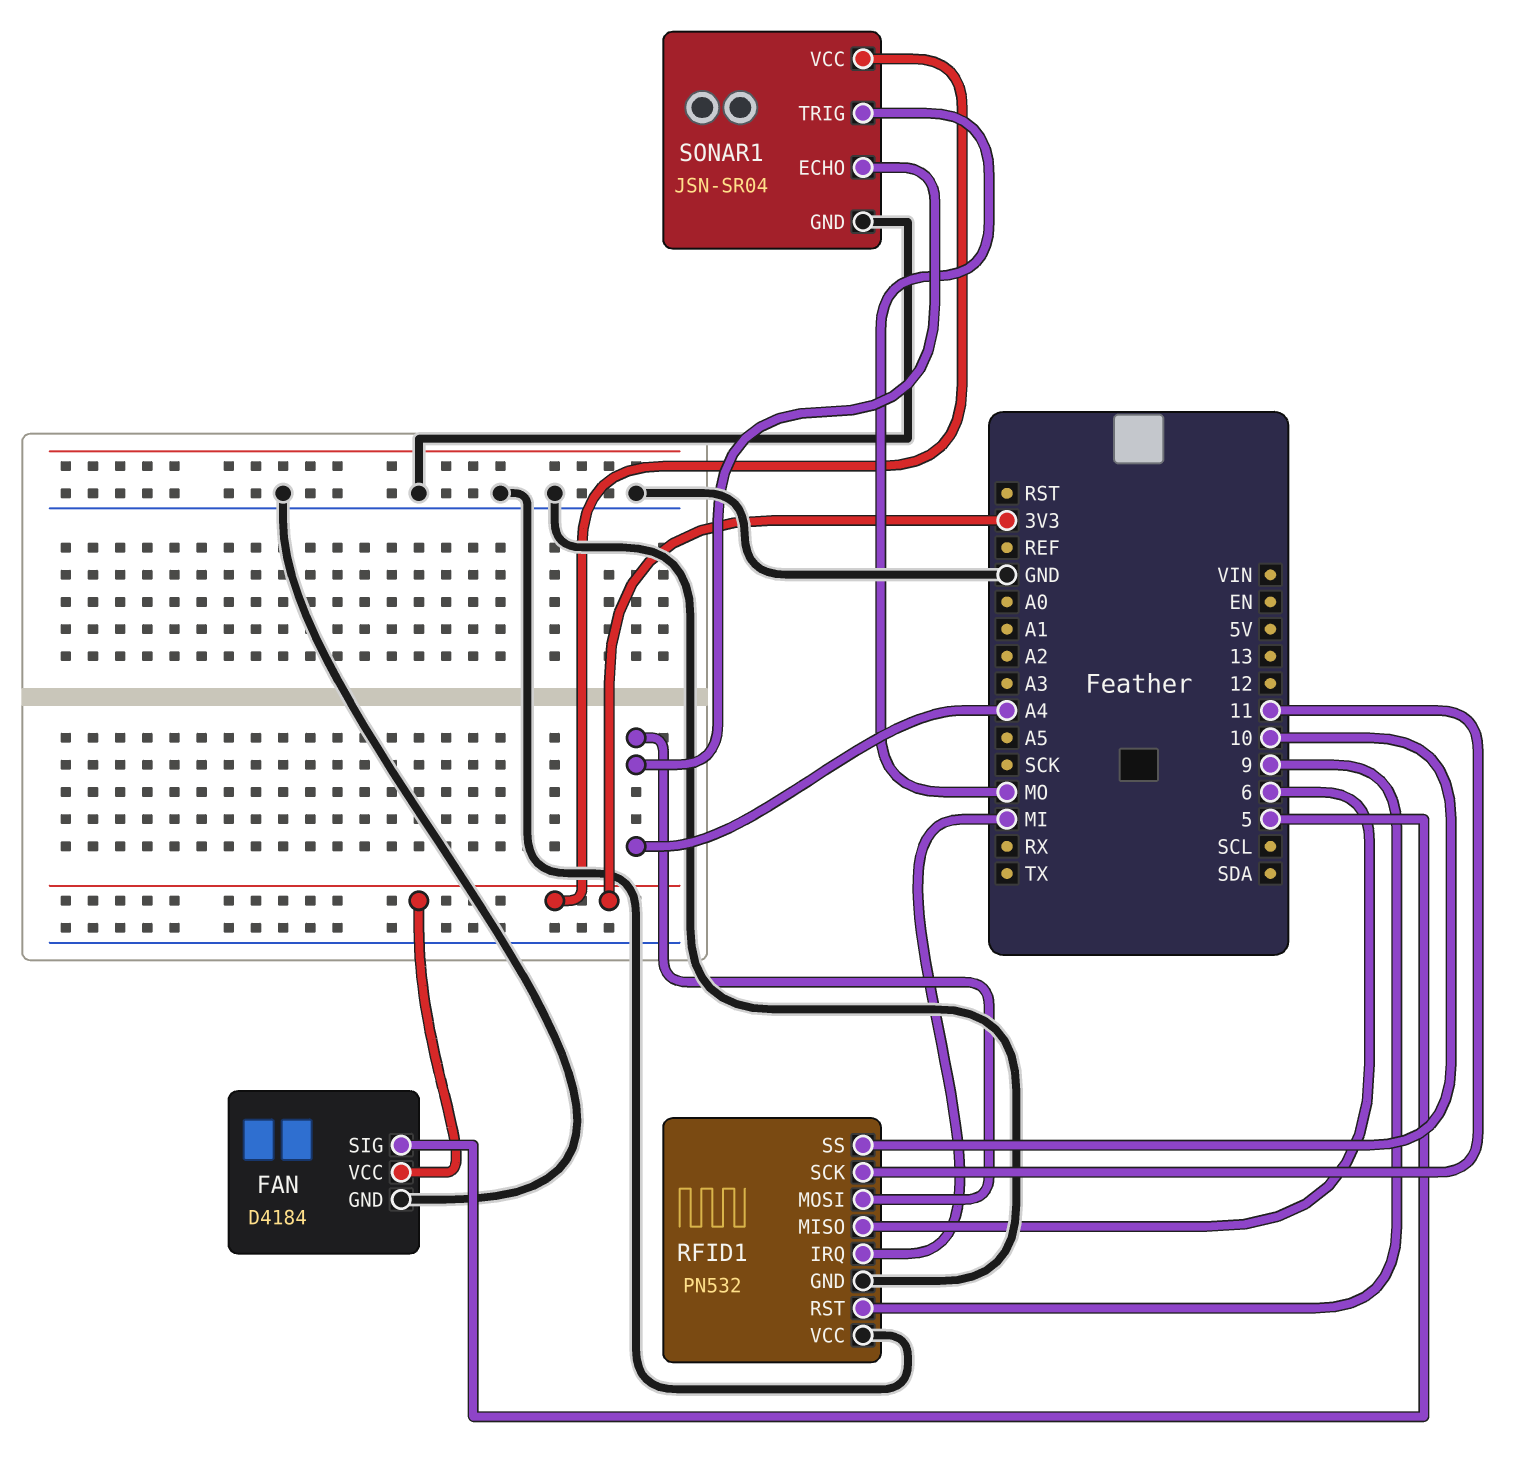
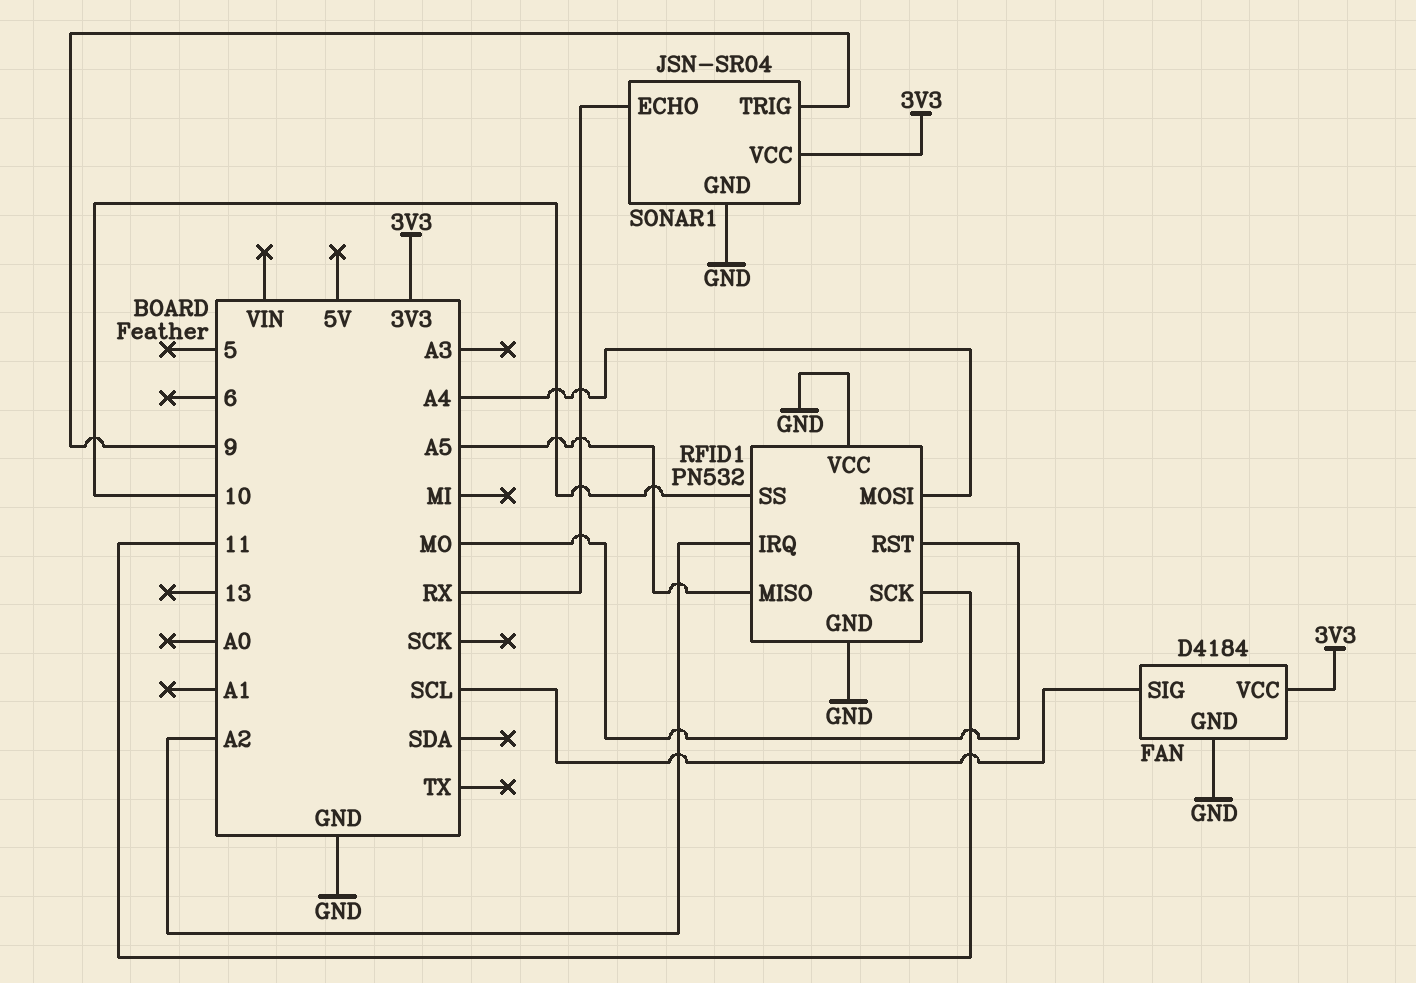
FAN pin SIG: 5 -> SCL
RFID1 pin IRQ: MI -> A2
RFID1 pin MISO: 6 -> A5
RFID1 pin RST: 9 -> MO
SONAR1 pin ECHO: A4 -> RX
SONAR1 pin TRIG: MO -> 9

